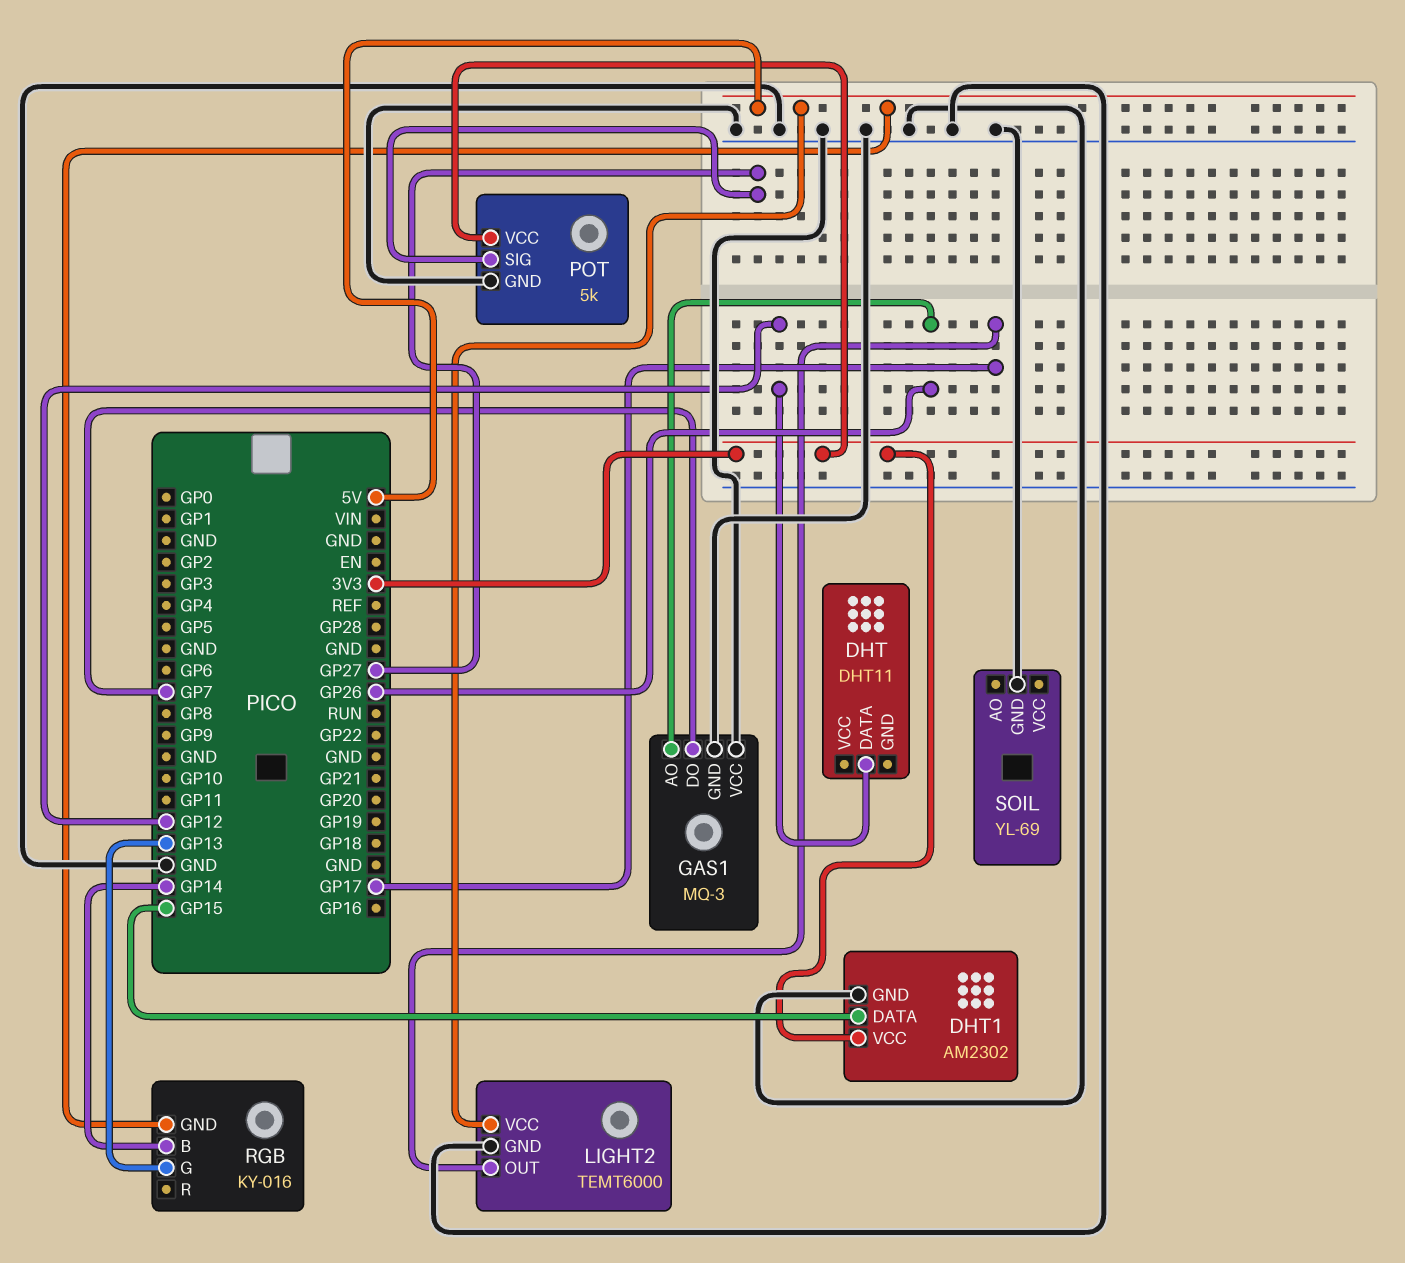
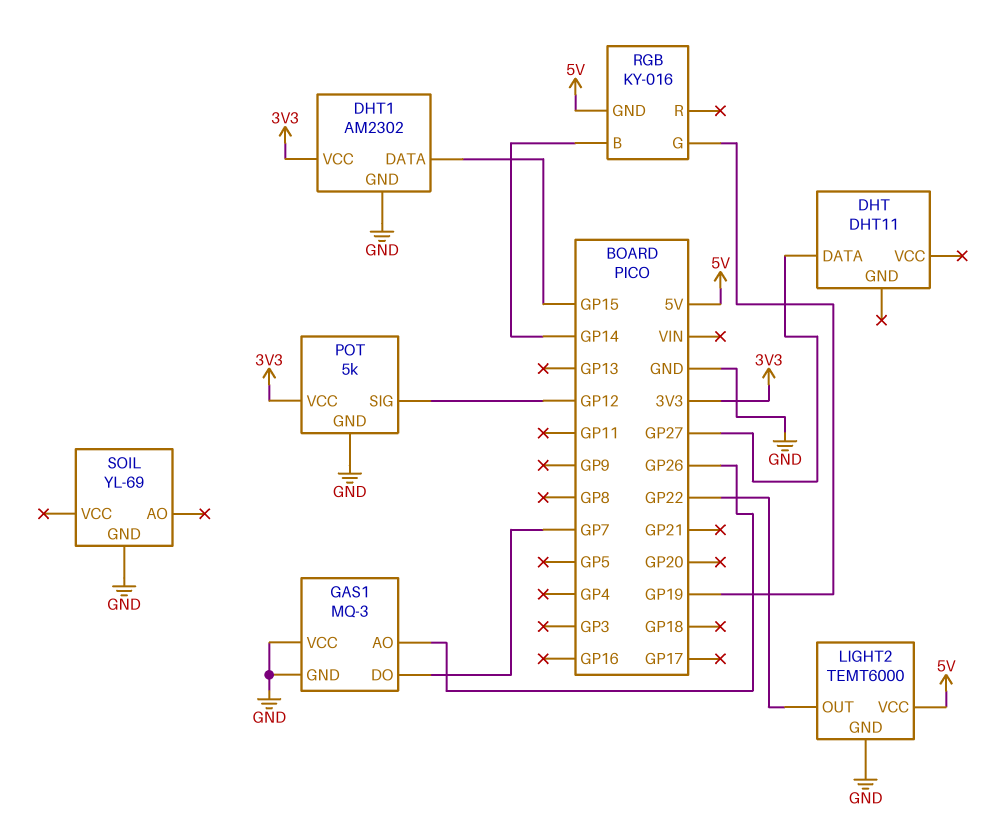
DHT pin DATA: GP12 -> GP27
LIGHT2 pin OUT: GP17 -> GP22
POT pin SIG: GP27 -> GP12
RGB pin G: GP13 -> GP19

